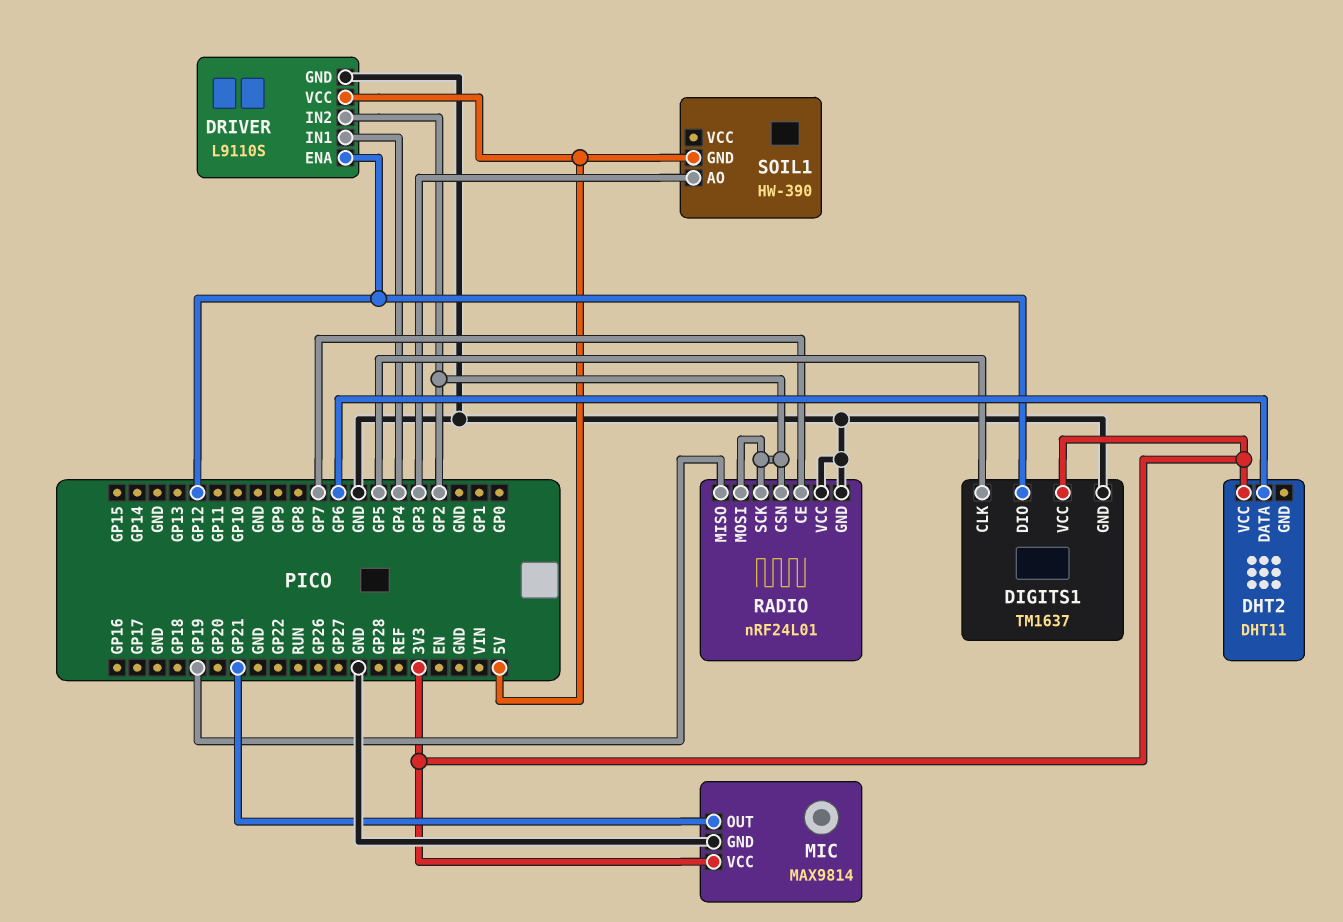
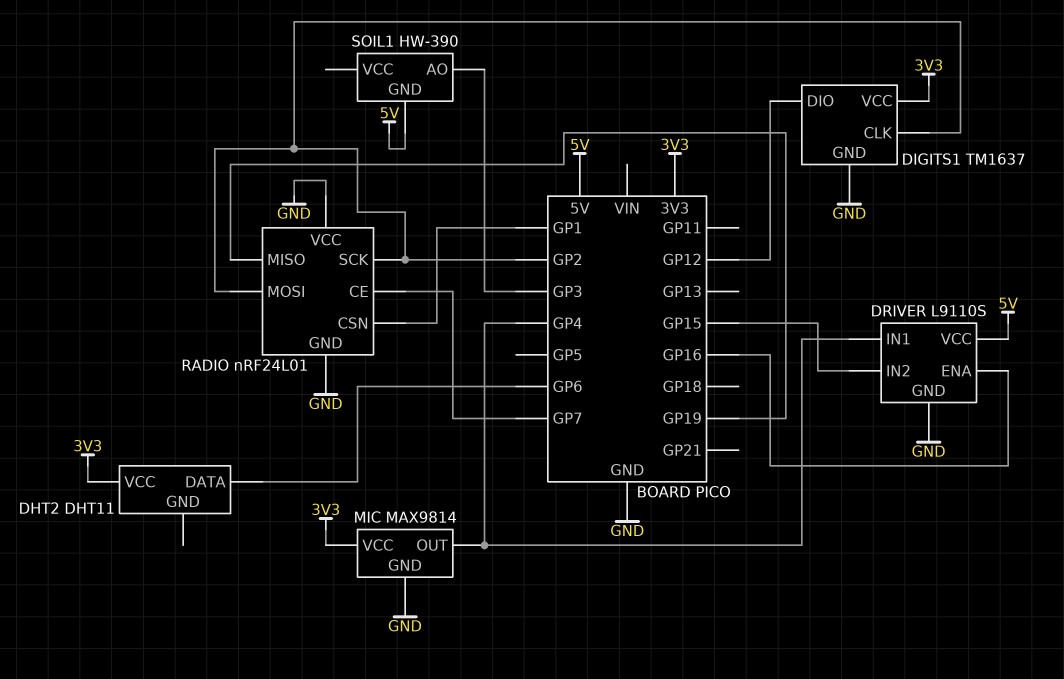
DIGITS1 pin CLK: GP5 -> GP2
DRIVER pin ENA: GP12 -> GP16
DRIVER pin IN2: GP2 -> GP15
MIC pin OUT: GP21 -> GP4
RADIO pin CSN: GP2 -> GP1

